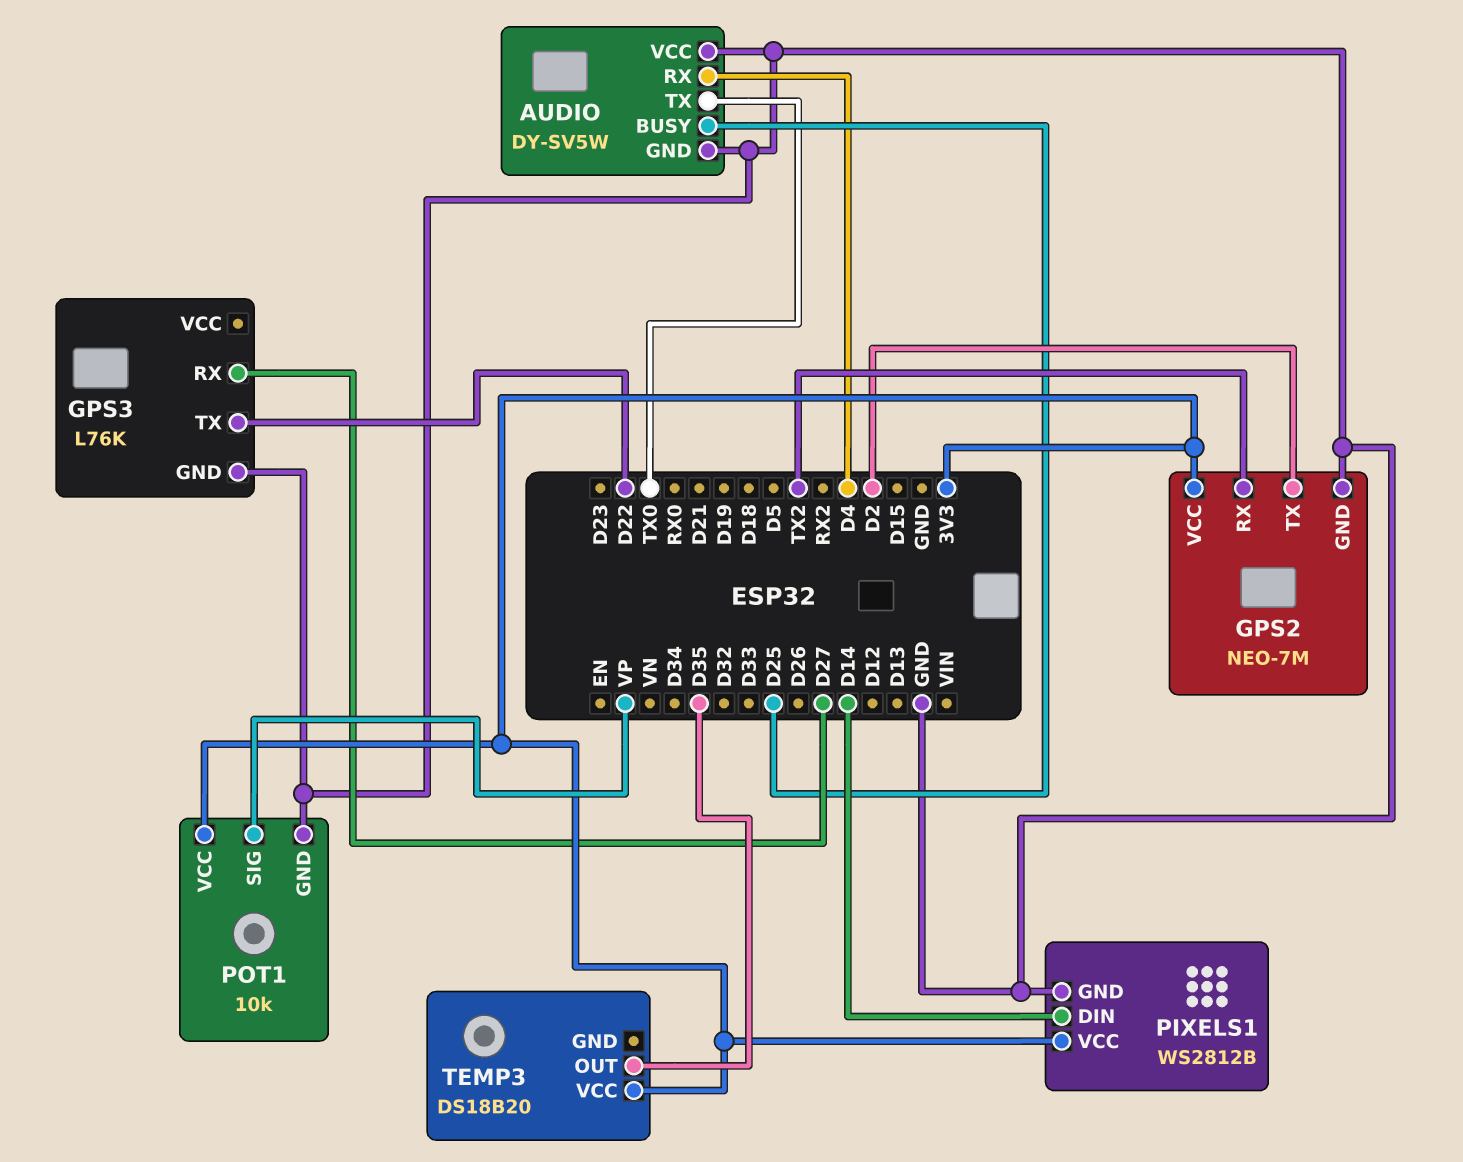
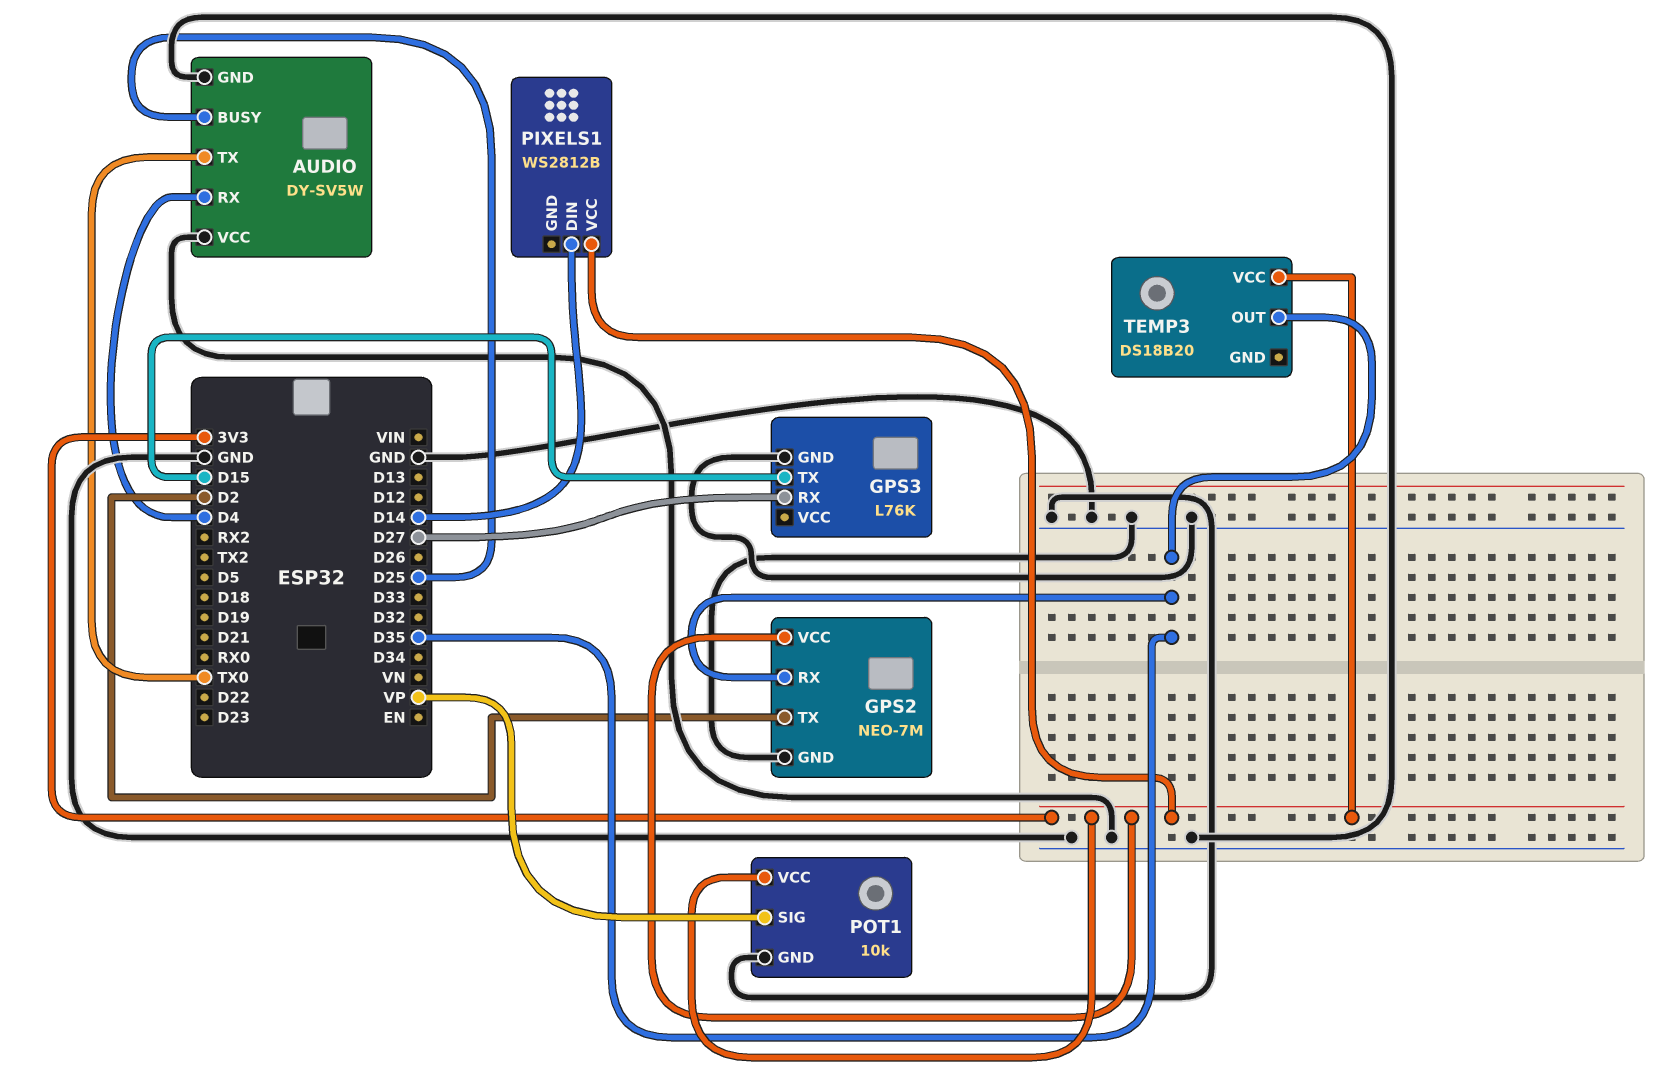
GPS2 pin RX: TX2 -> D35
GPS3 pin TX: D22 -> D15
PIXELS1 pin GND: GND -> none

